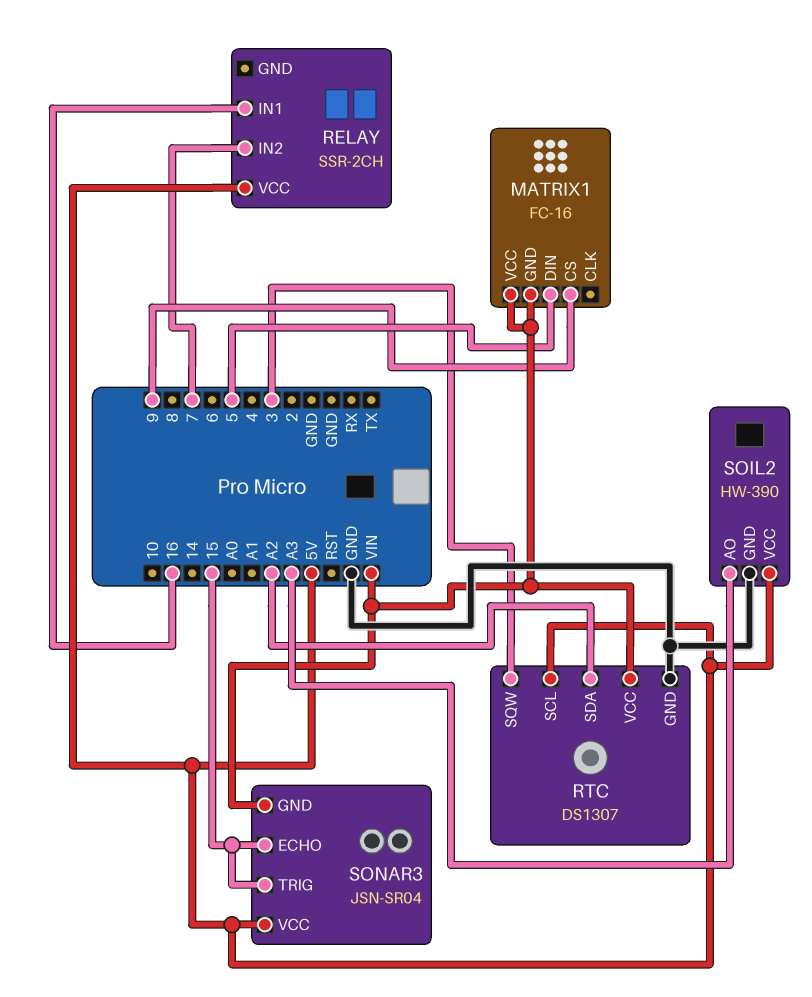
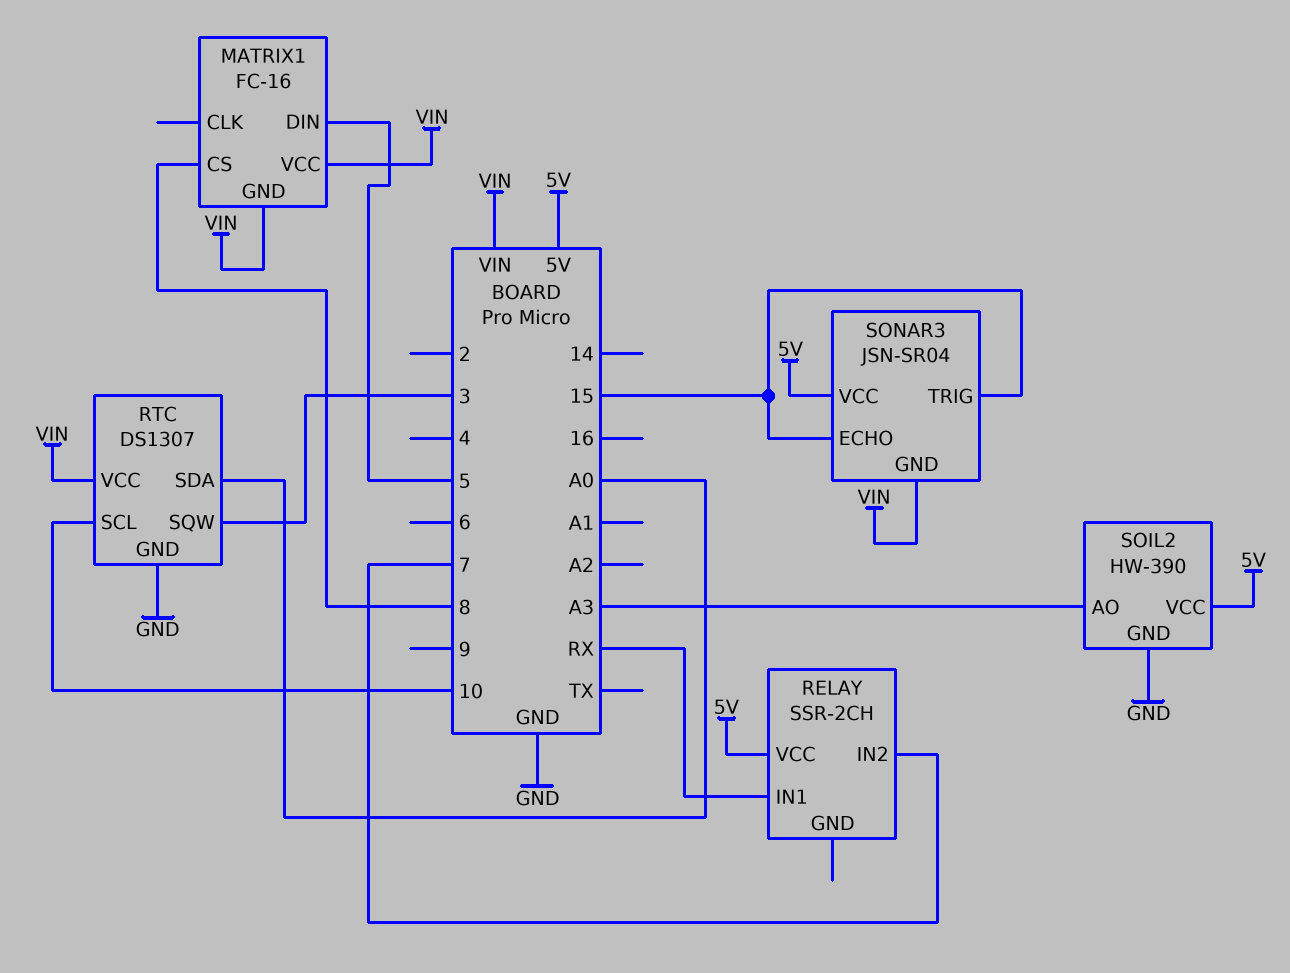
MATRIX1 pin CS: 9 -> 8
RELAY pin IN1: 16 -> RX
RTC pin SCL: 5V -> 10
RTC pin SDA: A2 -> A0

